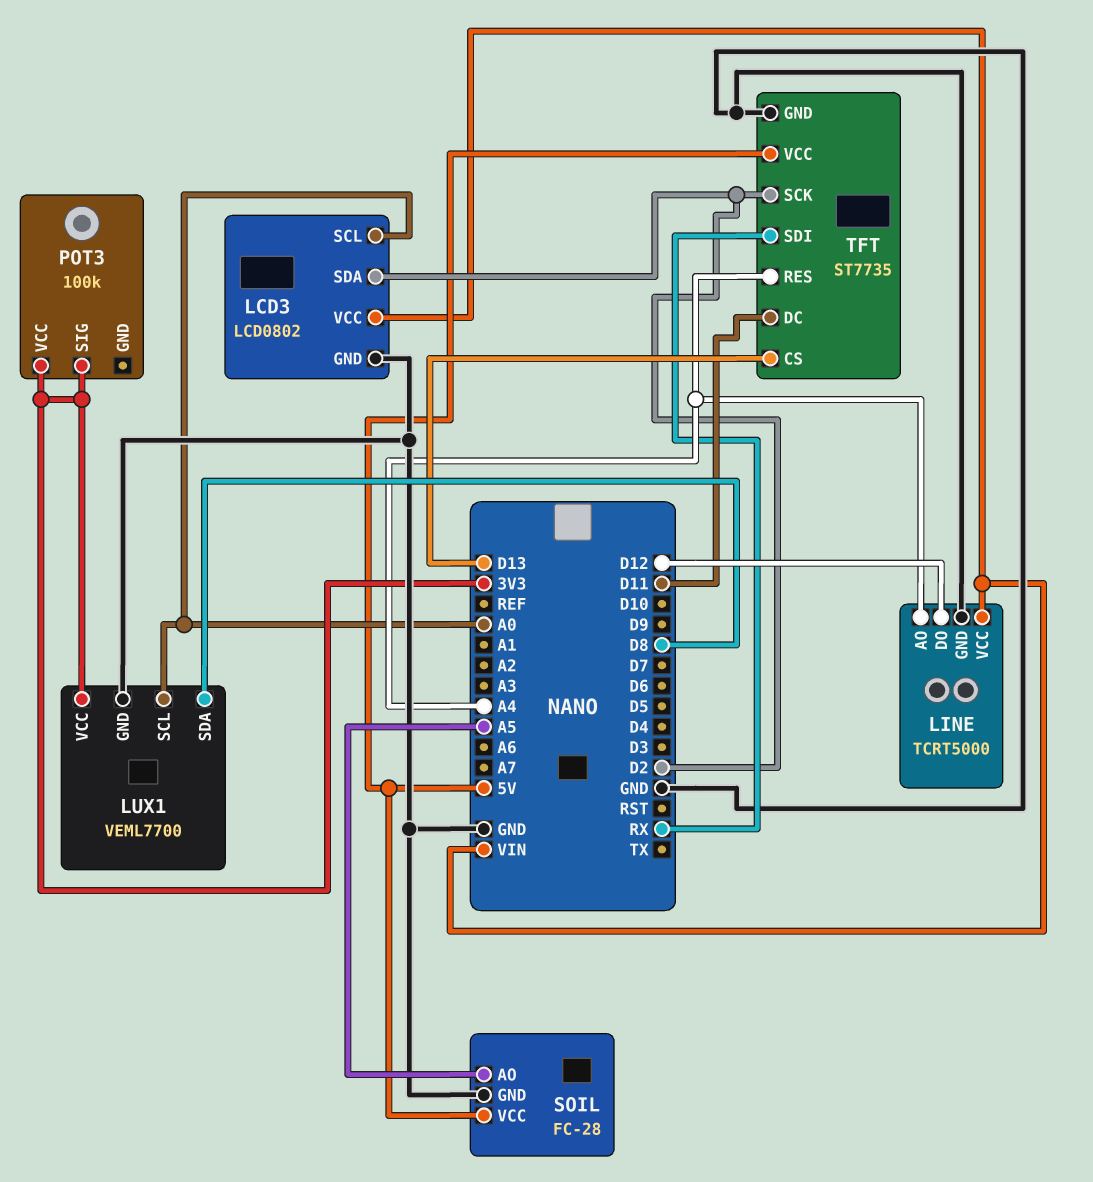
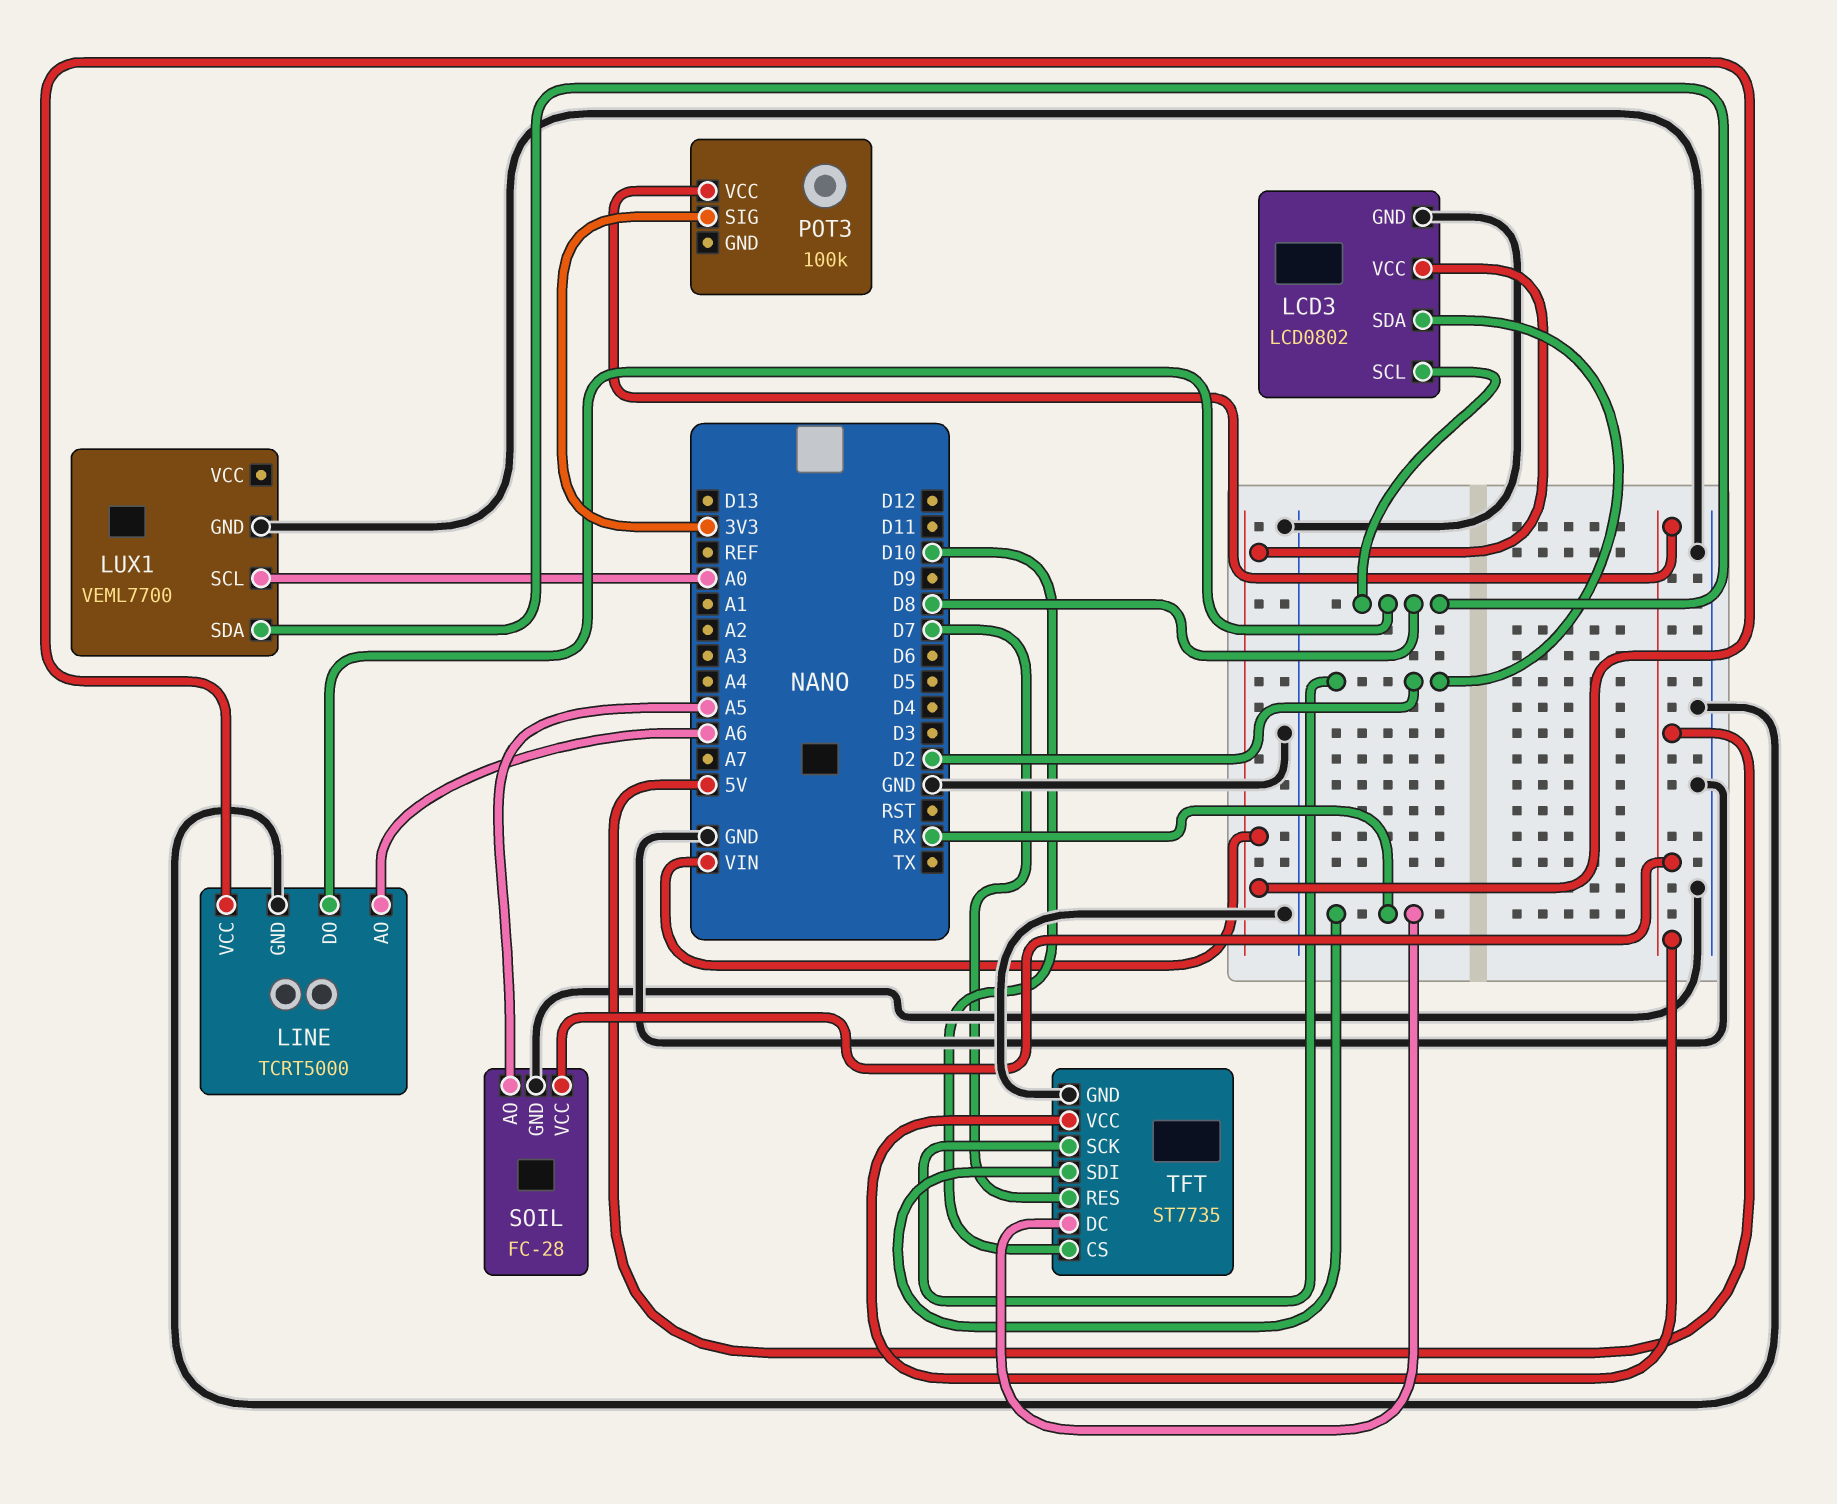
LCD3 pin SCL: A0 -> D8
LINE pin AO: A4 -> A6
LINE pin DO: D12 -> D8
LUX1 pin VCC: 3V3 -> none
POT3 pin VCC: 3V3 -> 5V
TFT pin CS: D13 -> D10
TFT pin DC: D11 -> RX
TFT pin RES: A4 -> D7

